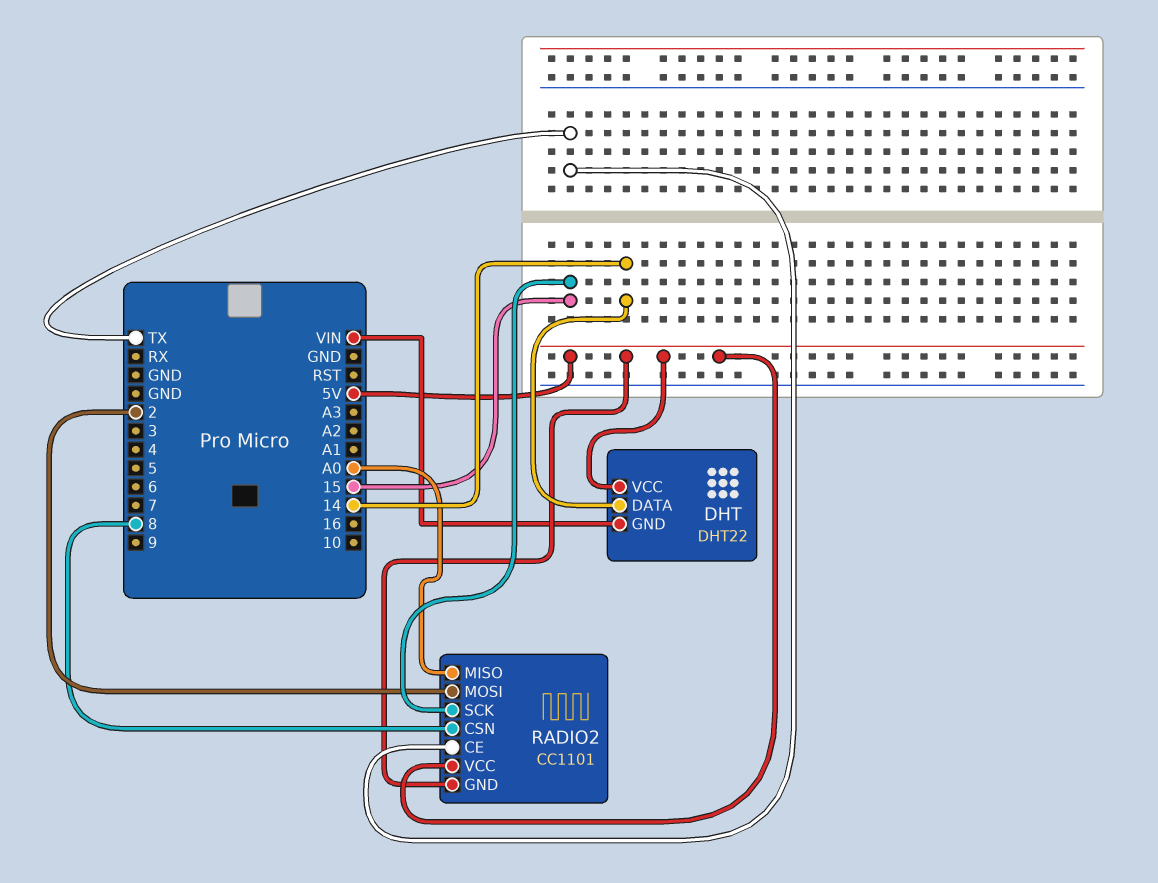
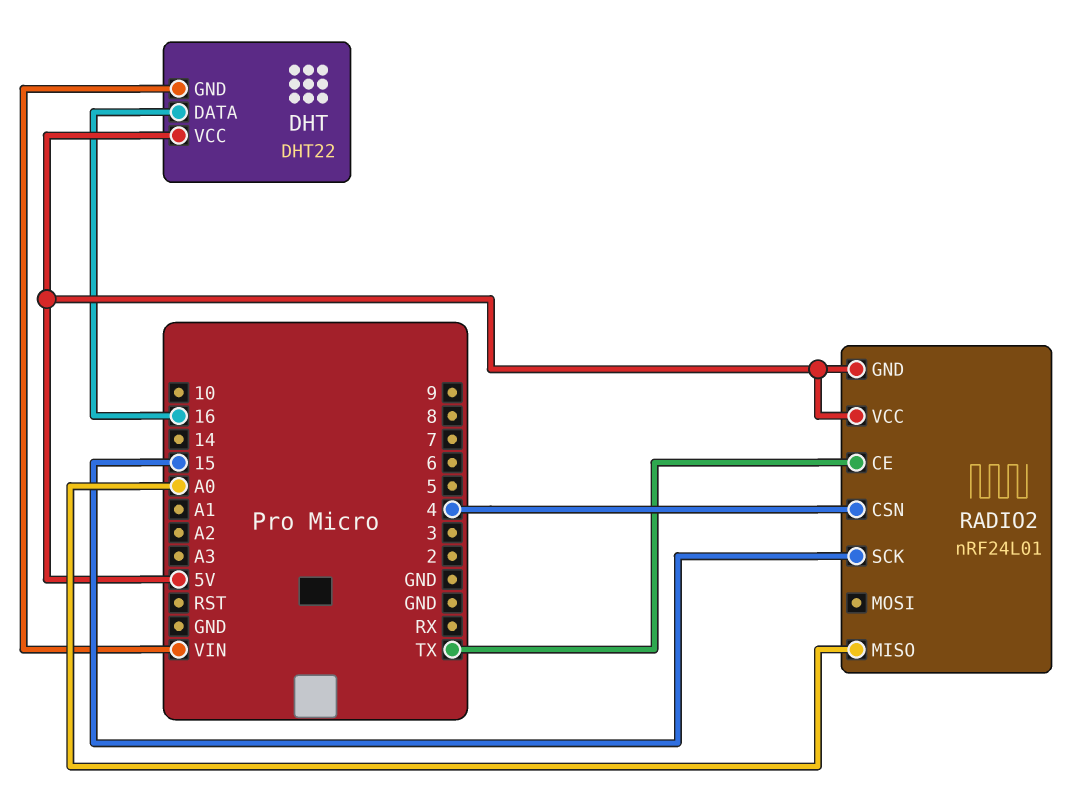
DHT pin DATA: 14 -> 16
RADIO2: CC1101 -> nRF24L01
RADIO2 pin CSN: 8 -> 4
RADIO2 pin MOSI: 2 -> none

